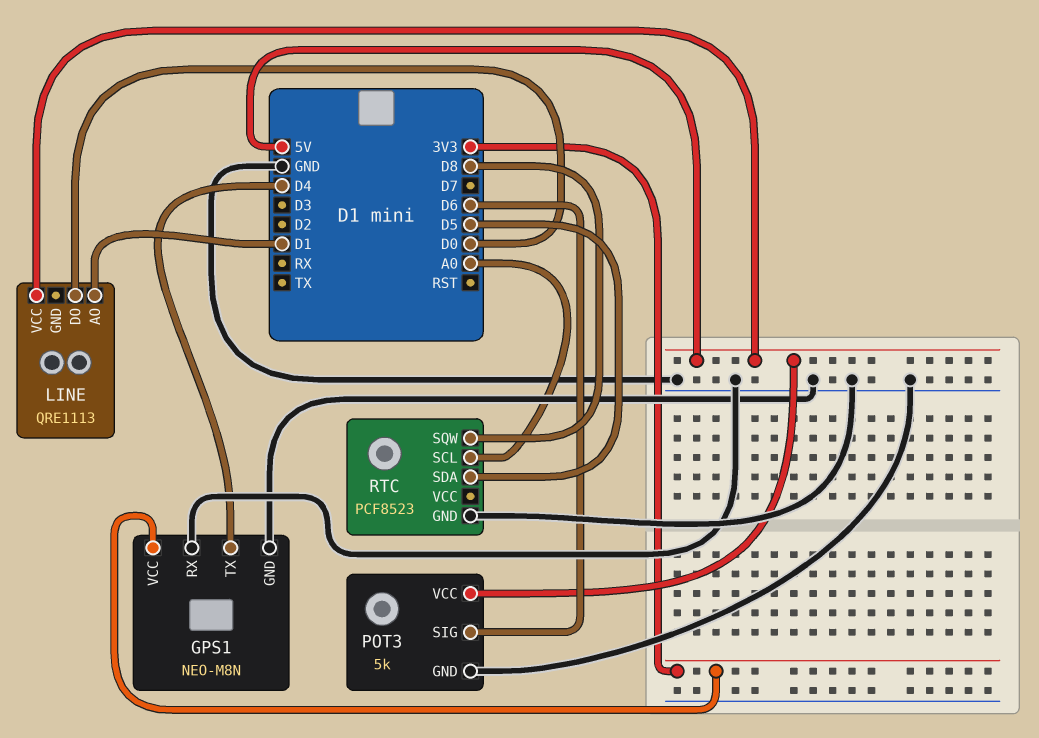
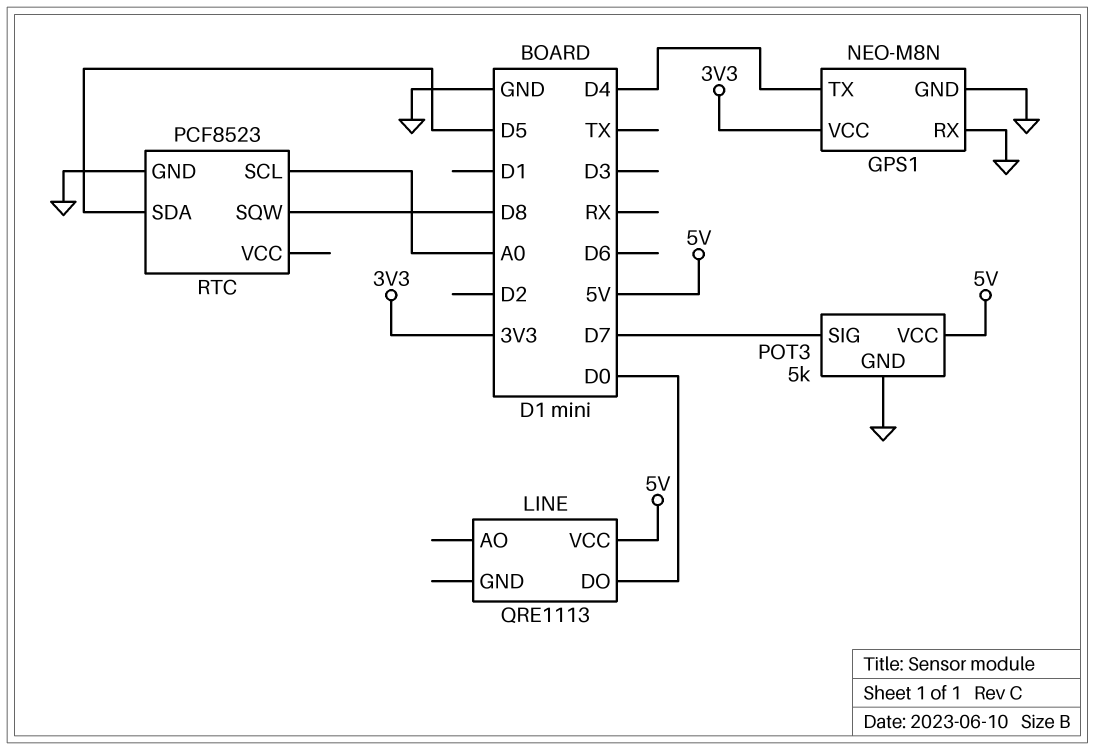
LINE pin AO: D1 -> none
POT3 pin SIG: D6 -> D7

